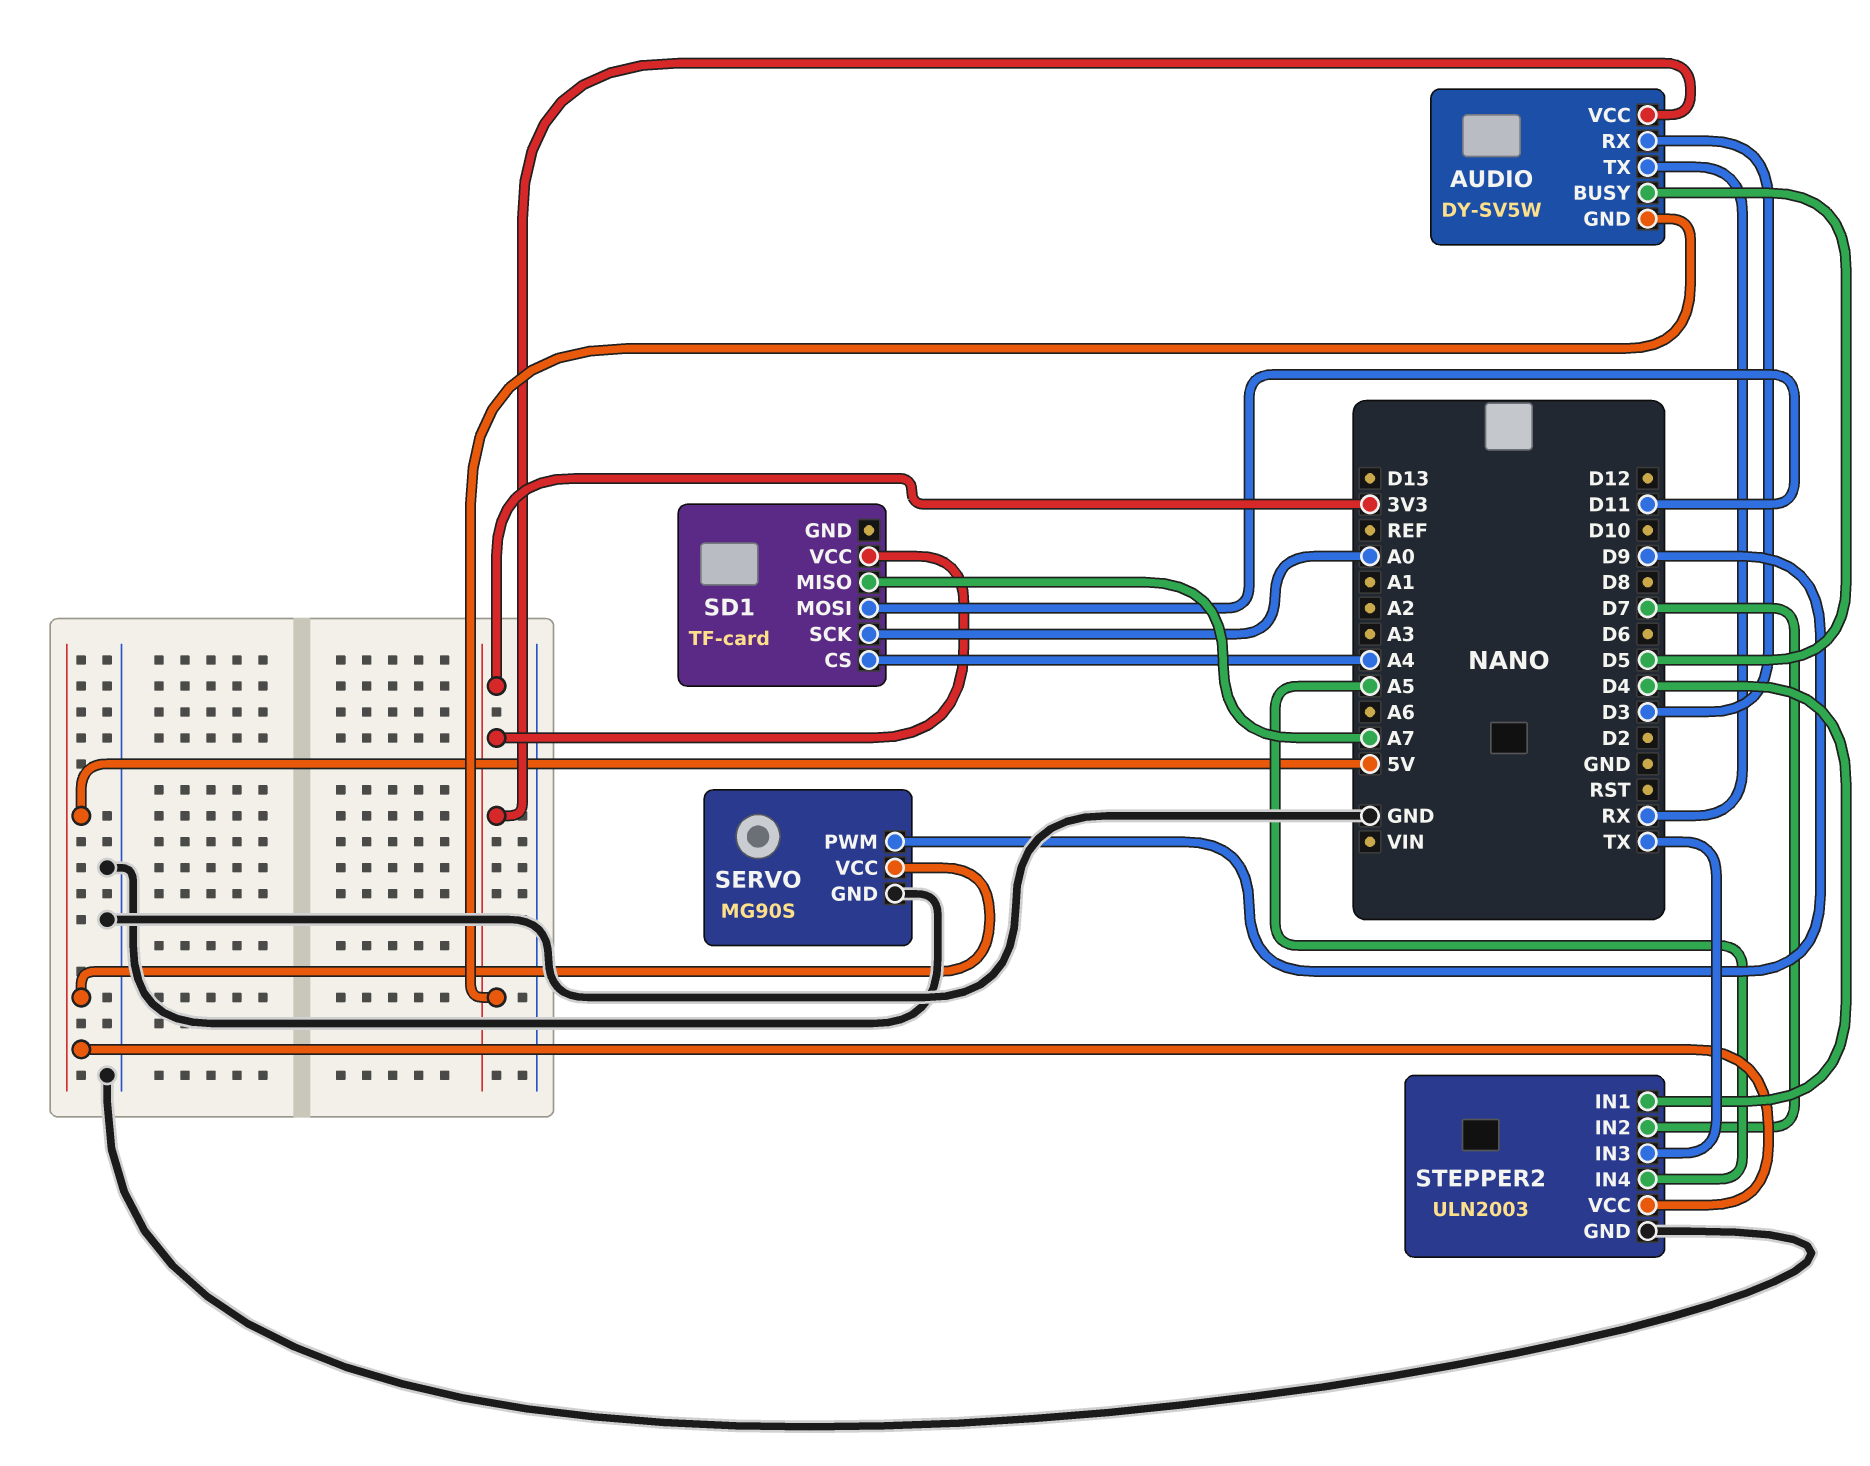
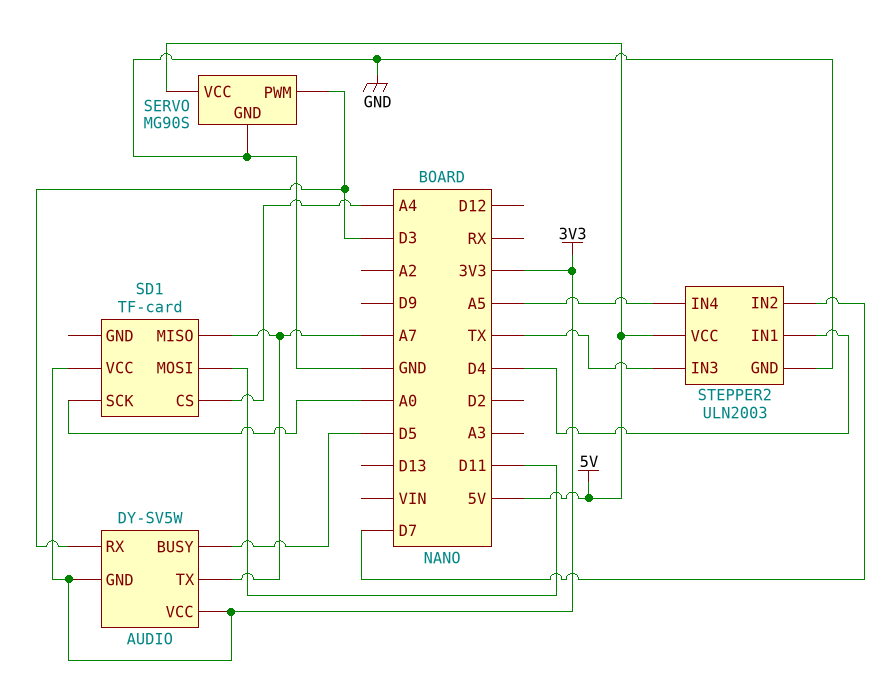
AUDIO pin TX: RX -> A7
SERVO pin PWM: D9 -> D3

